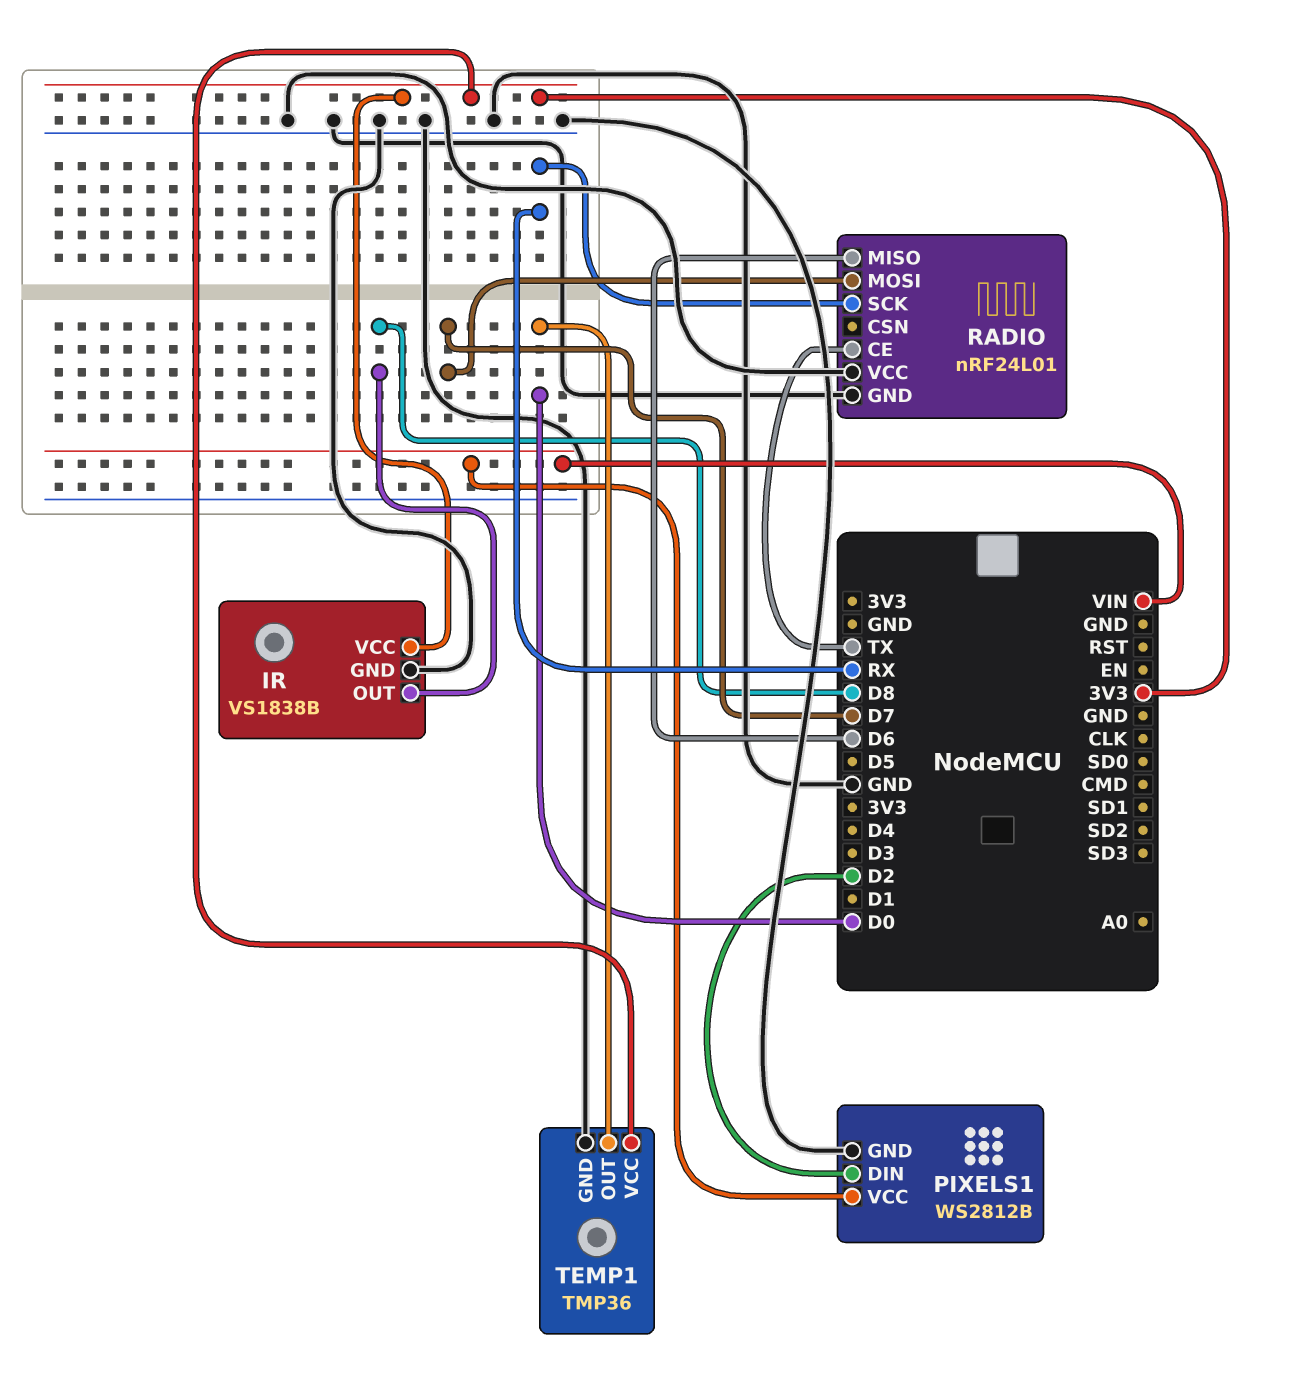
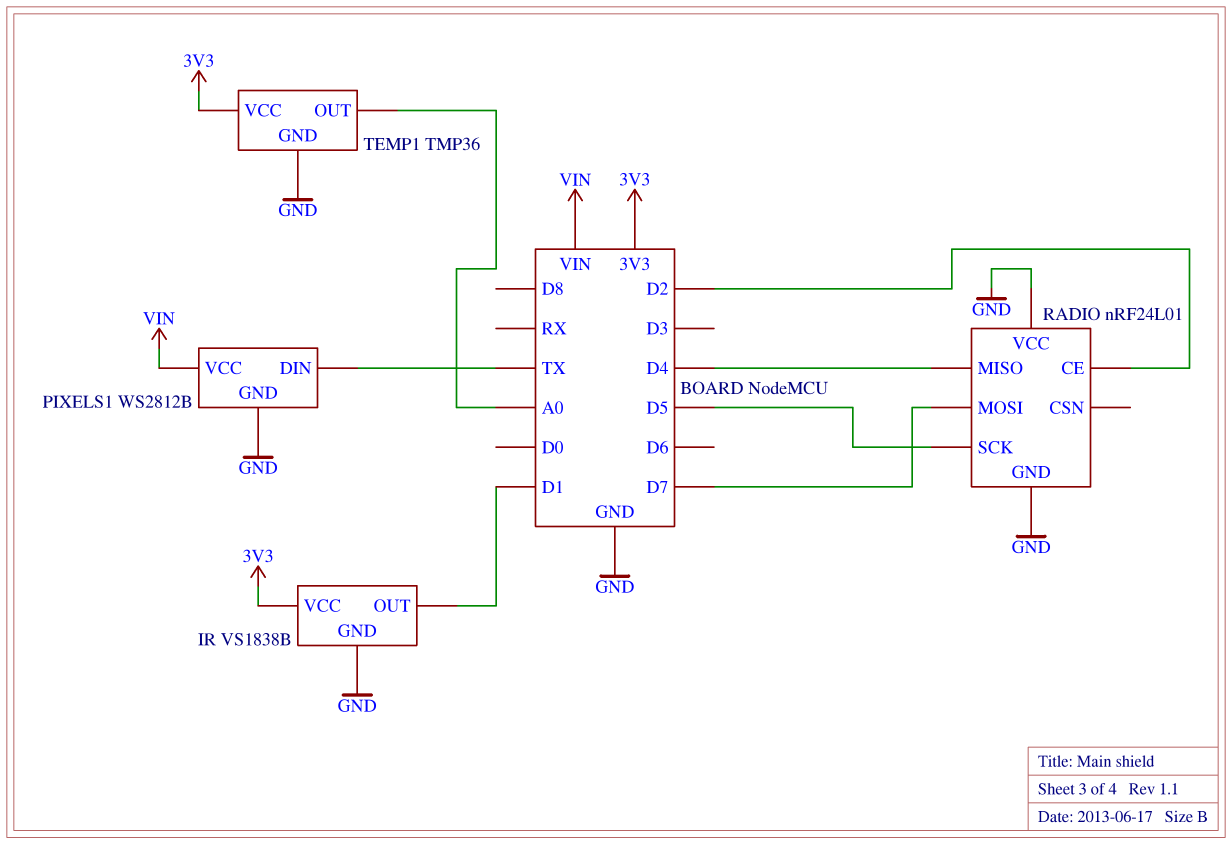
IR pin OUT: D8 -> D1
PIXELS1 pin DIN: D2 -> TX
RADIO pin CE: TX -> D2
RADIO pin MISO: D6 -> D4
RADIO pin SCK: RX -> D5
TEMP1 pin OUT: D0 -> A0

